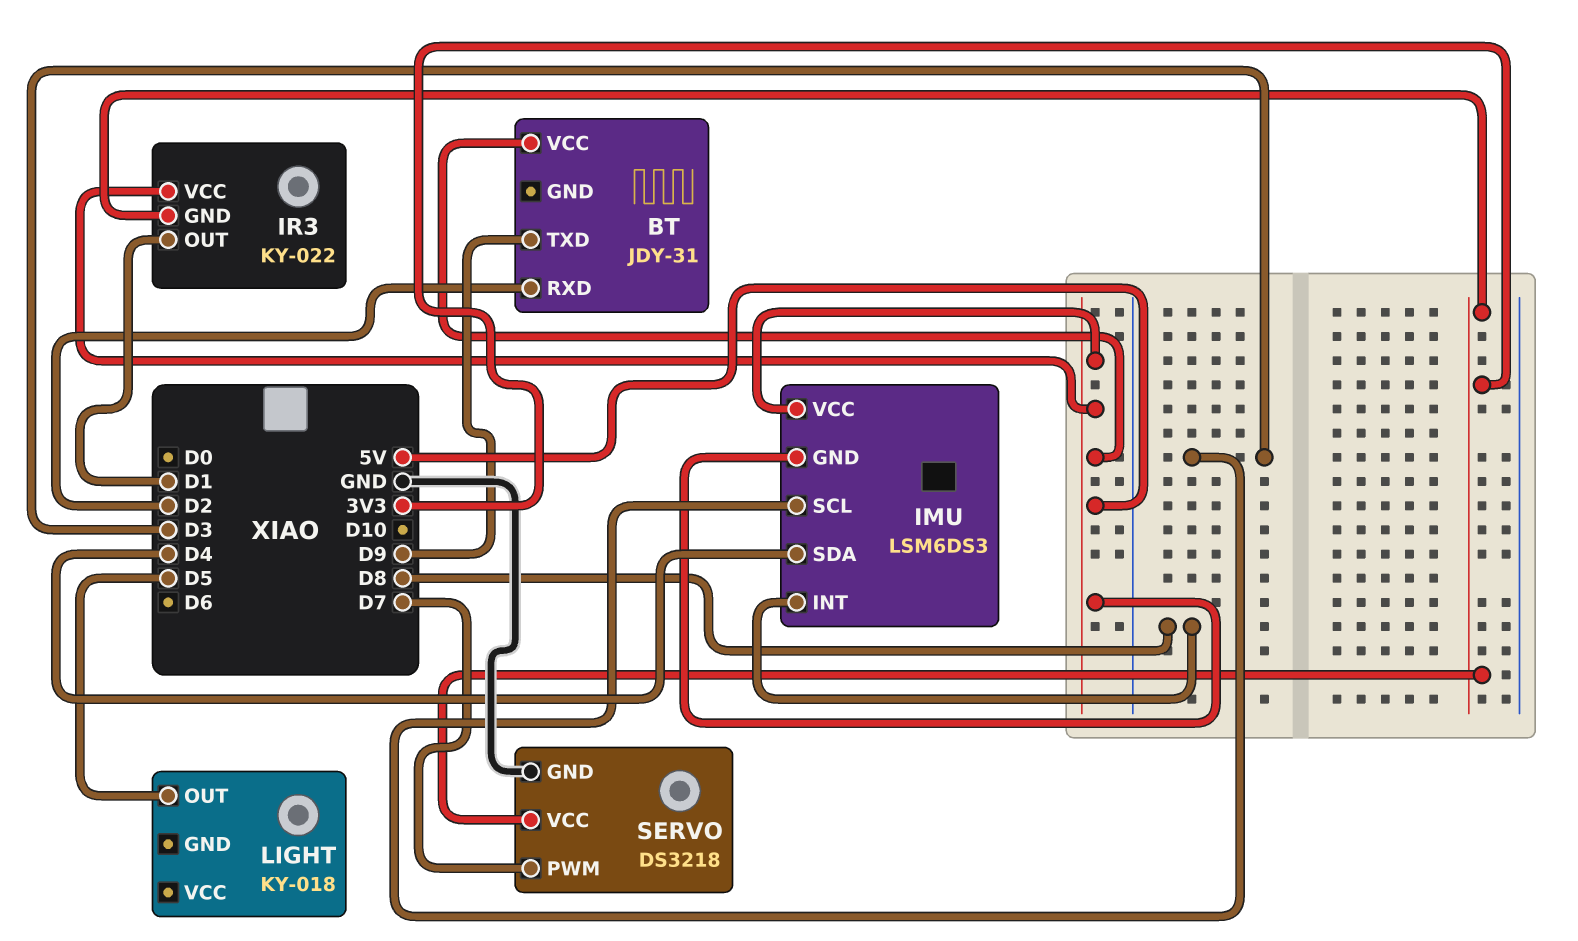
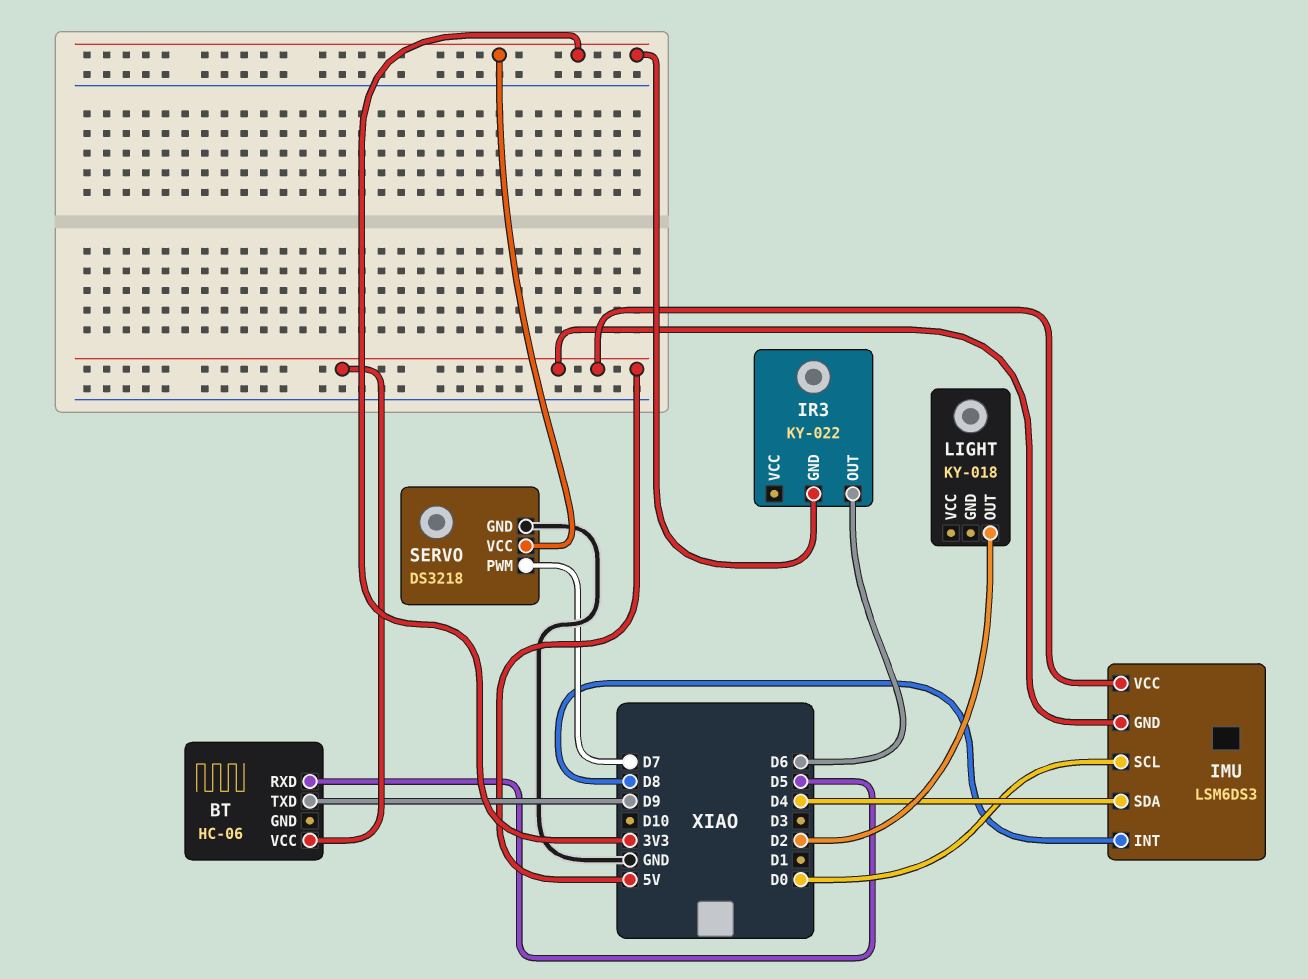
BT: JDY-31 -> HC-06
BT pin RXD: D2 -> D5
IMU pin SCL: D3 -> D0
IR3 pin OUT: D1 -> D6
IR3 pin VCC: 5V -> none
LIGHT pin OUT: D5 -> D2

